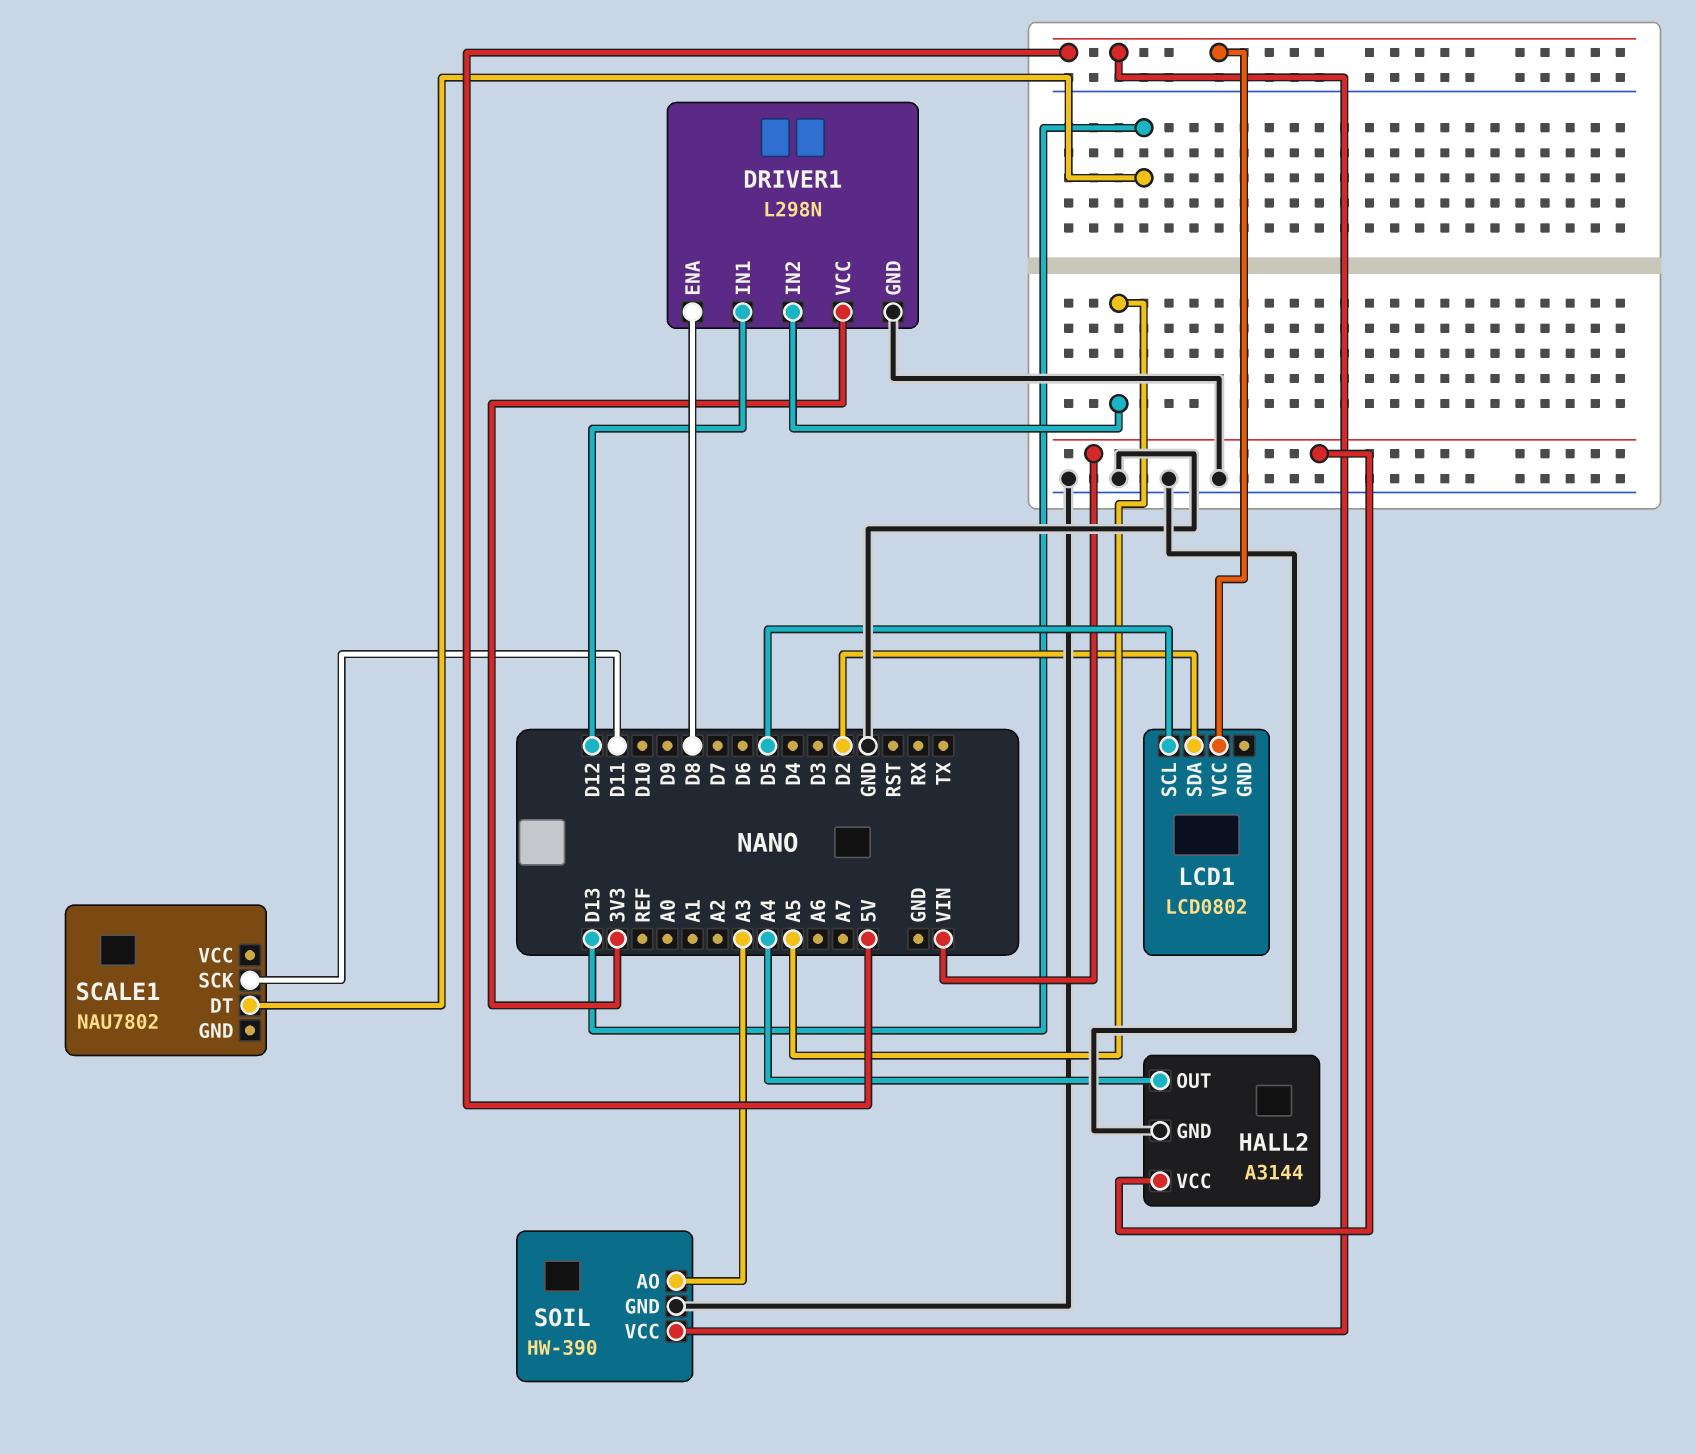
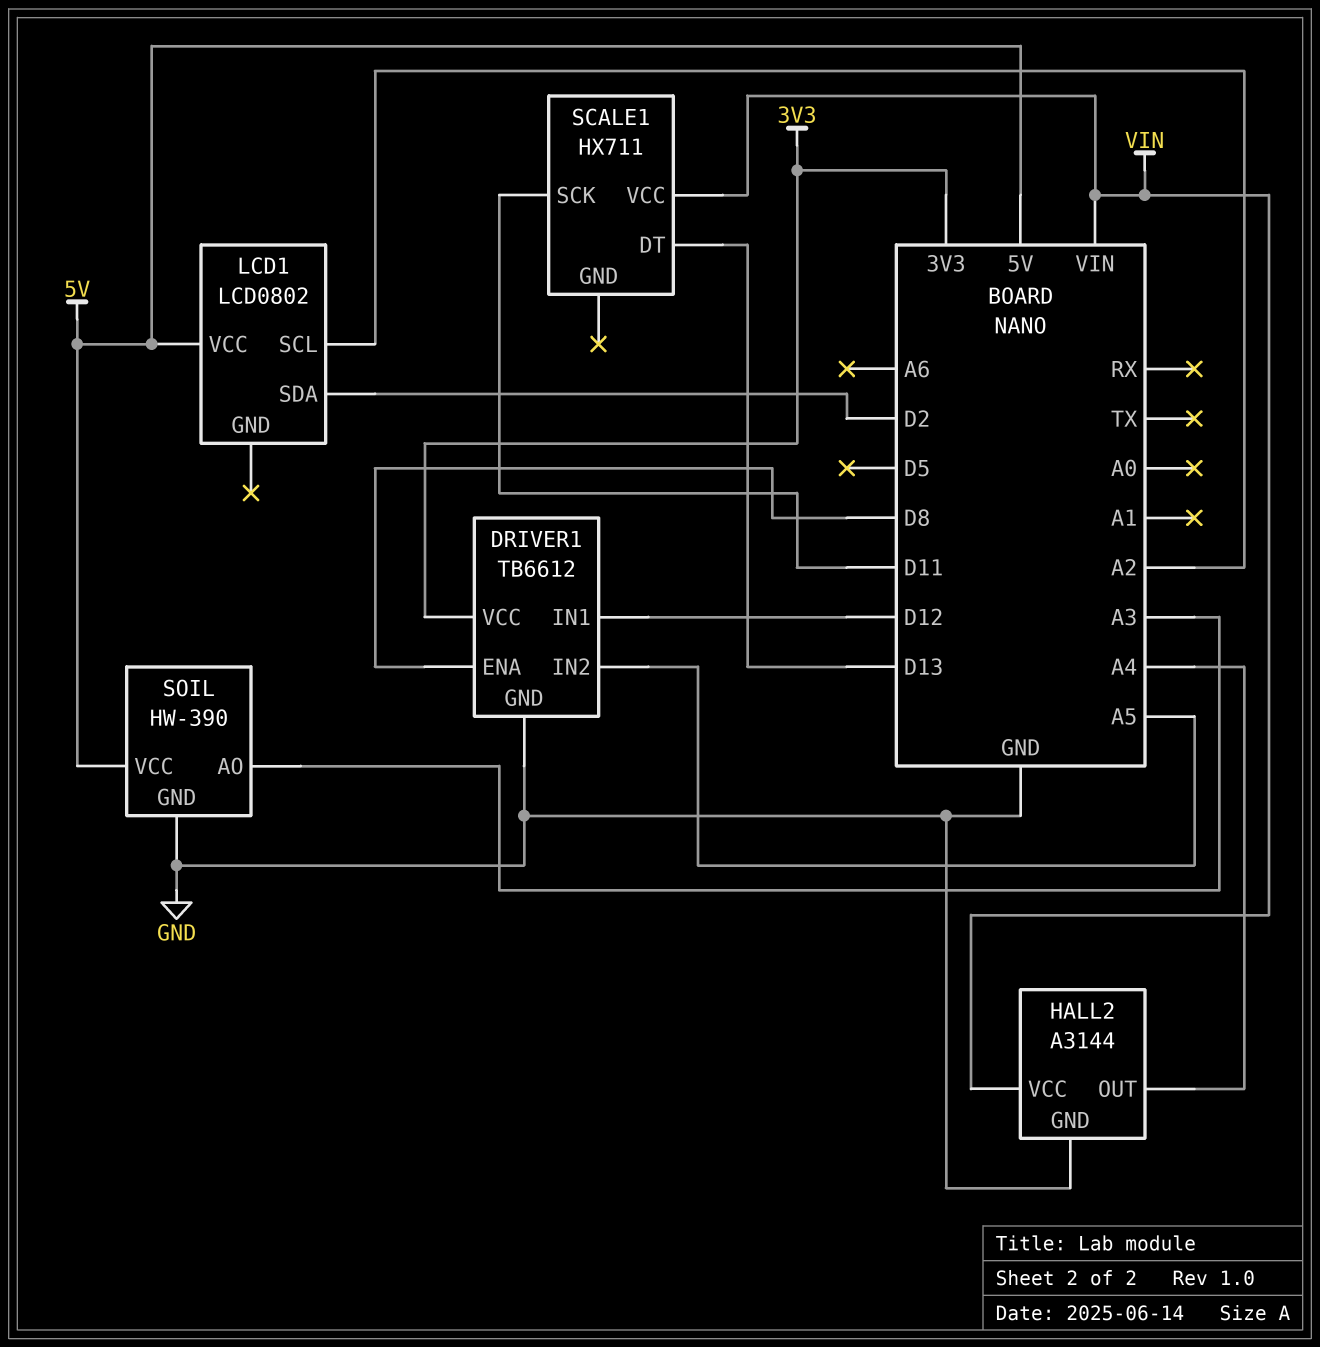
DRIVER1: L298N -> TB6612
LCD1 pin SCL: D5 -> A2
SCALE1: NAU7802 -> HX711
SCALE1 pin VCC: none -> VIN

